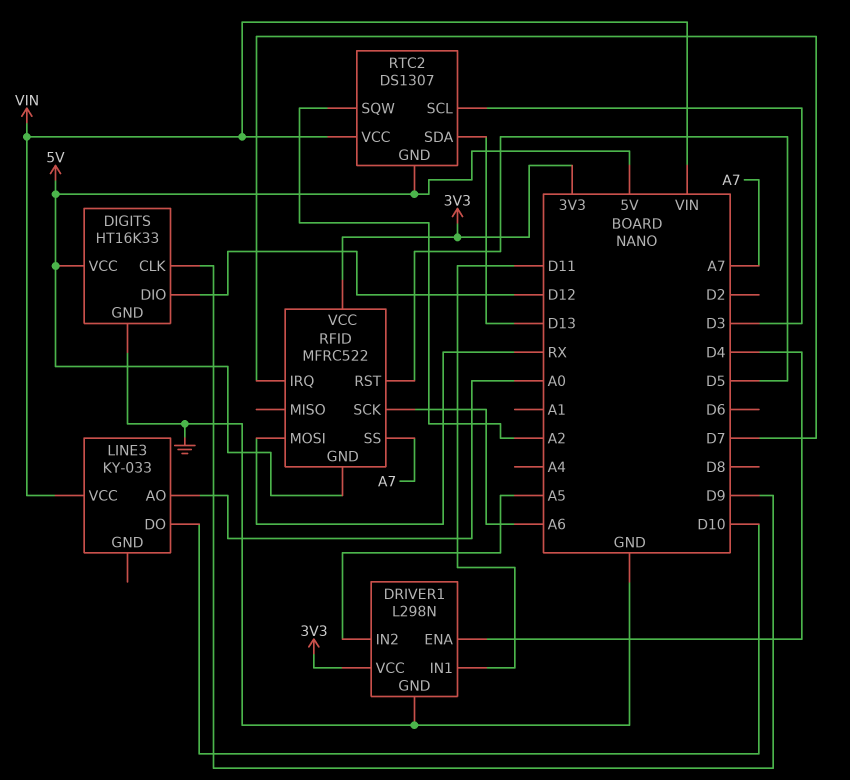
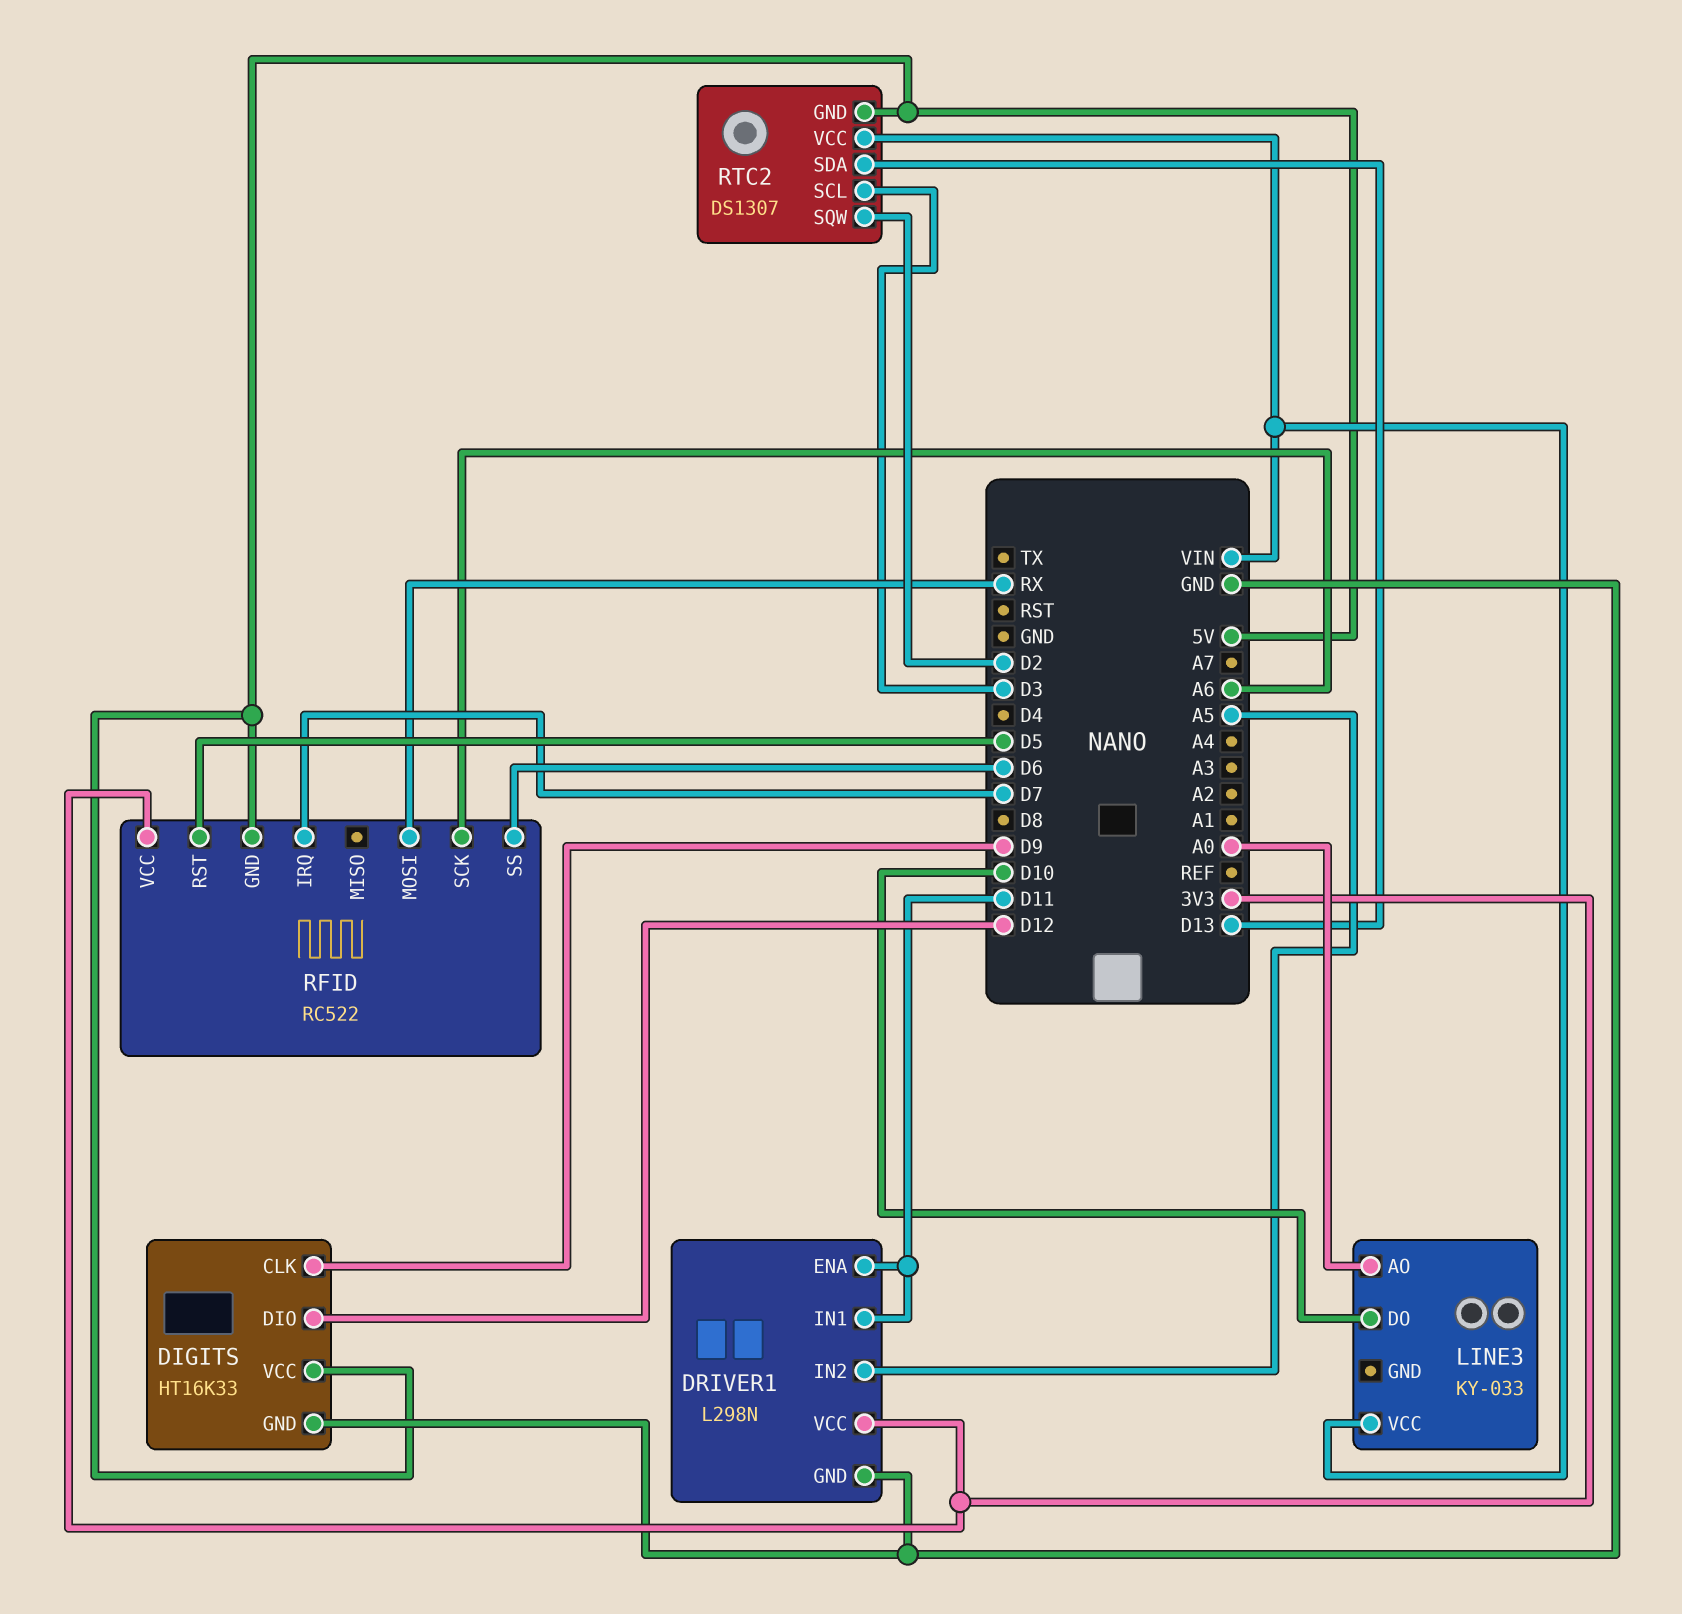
DRIVER1 pin ENA: D4 -> D11
RFID: MFRC522 -> RC522
RFID pin SS: A7 -> D6
RTC2 pin SQW: A2 -> D2

